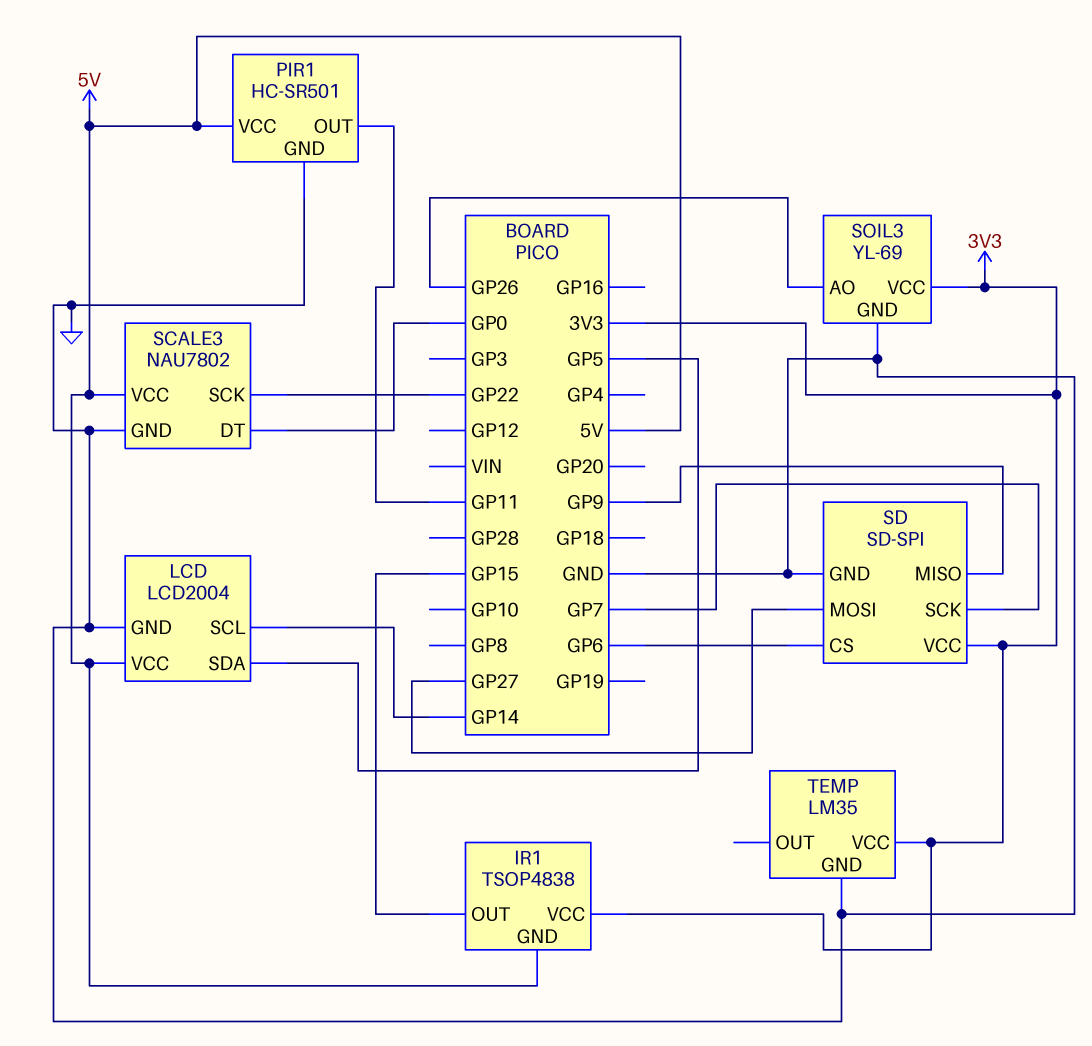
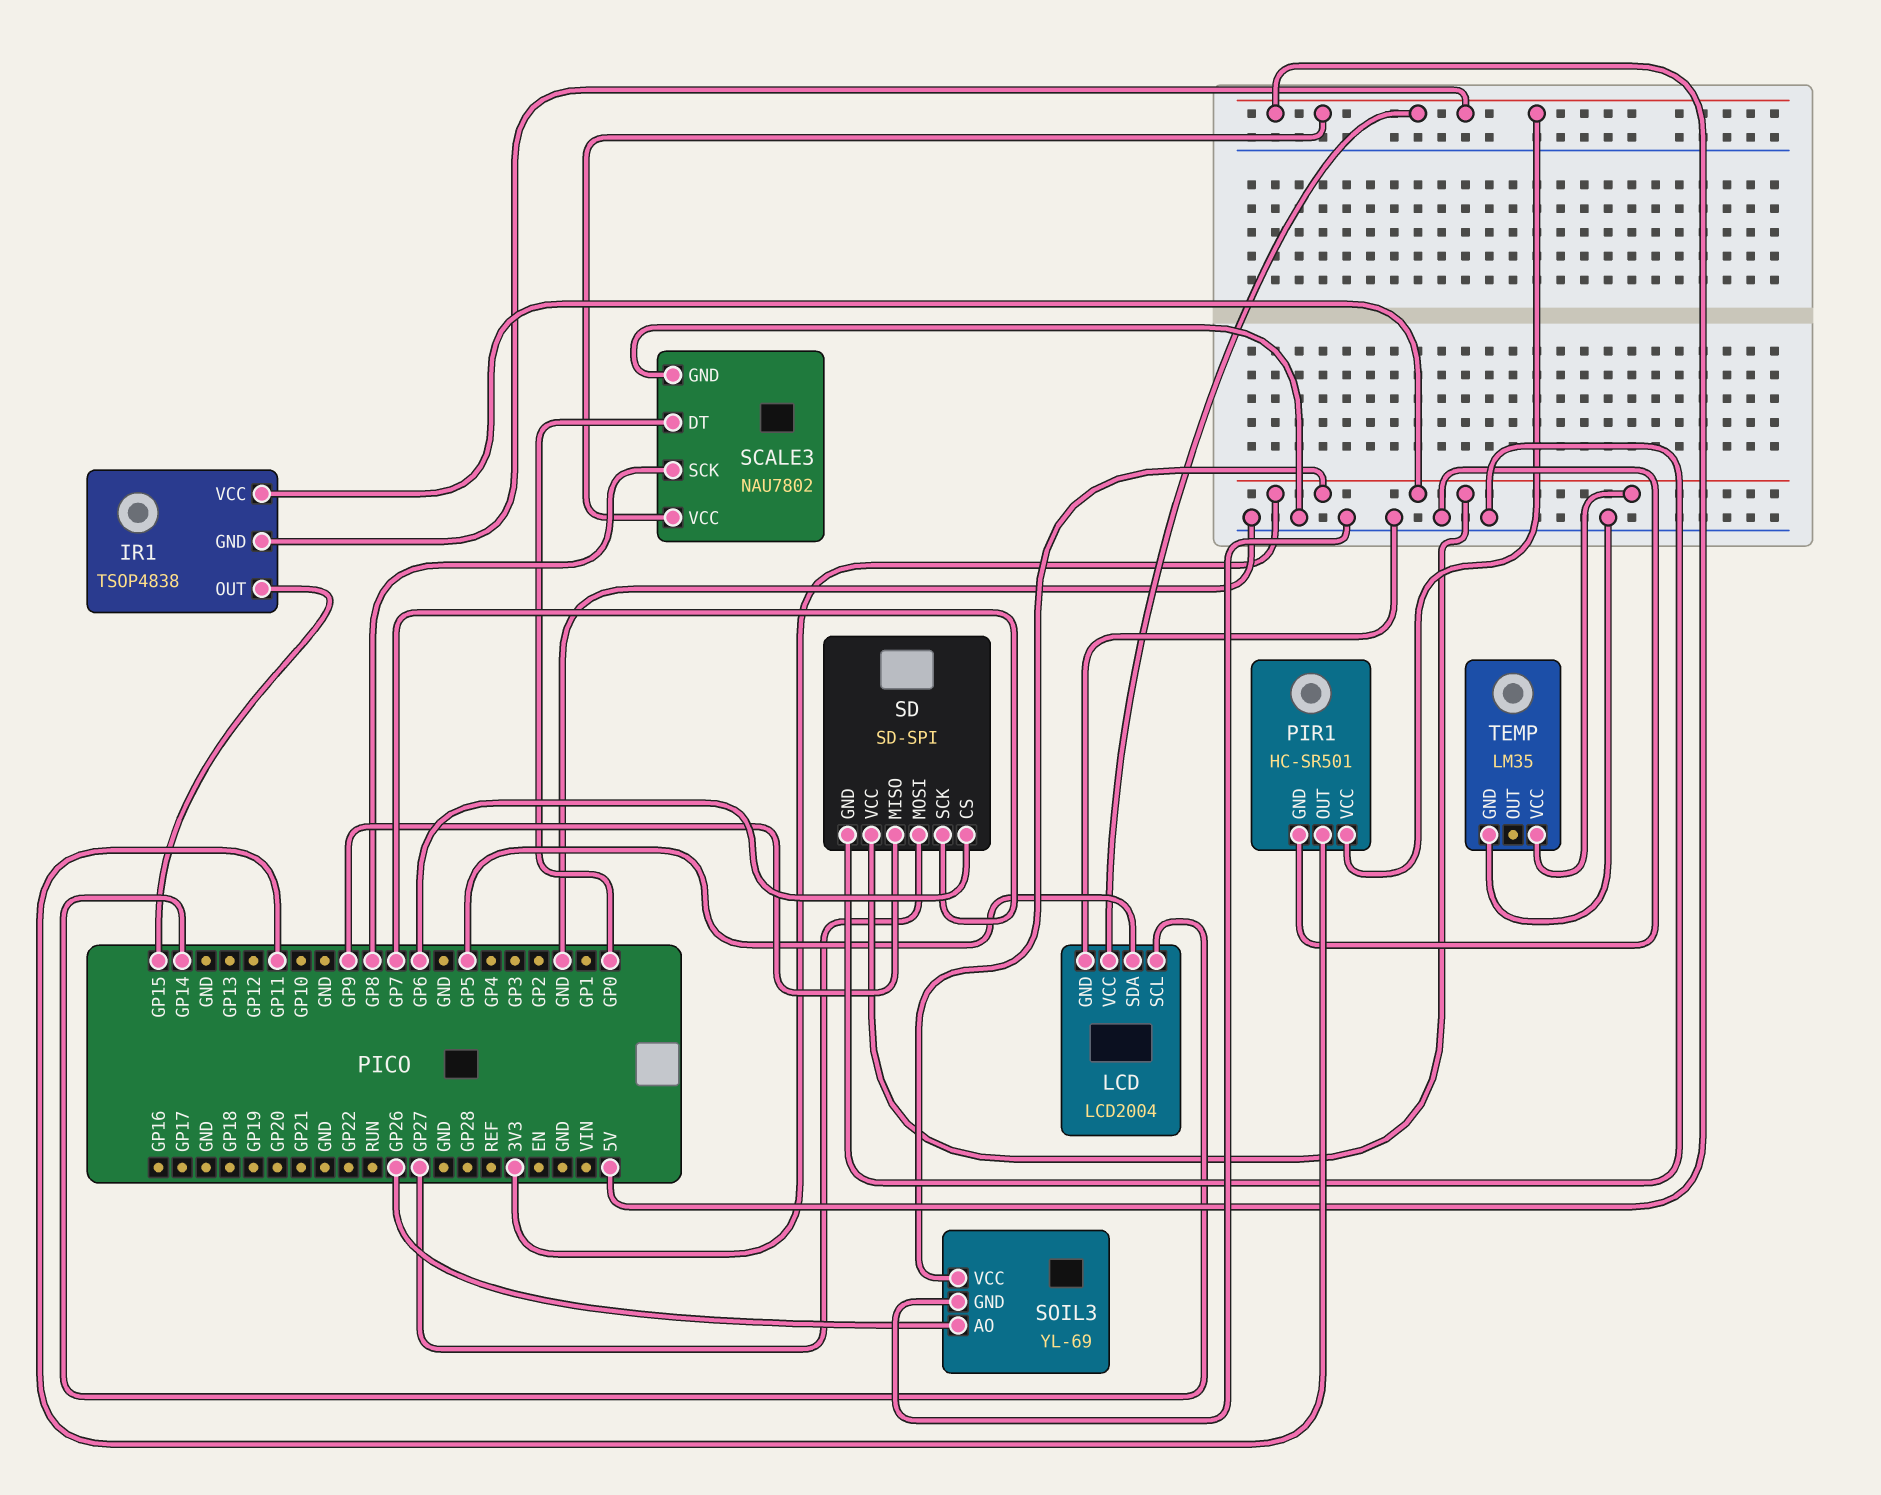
SCALE3 pin SCK: GP22 -> GP8

